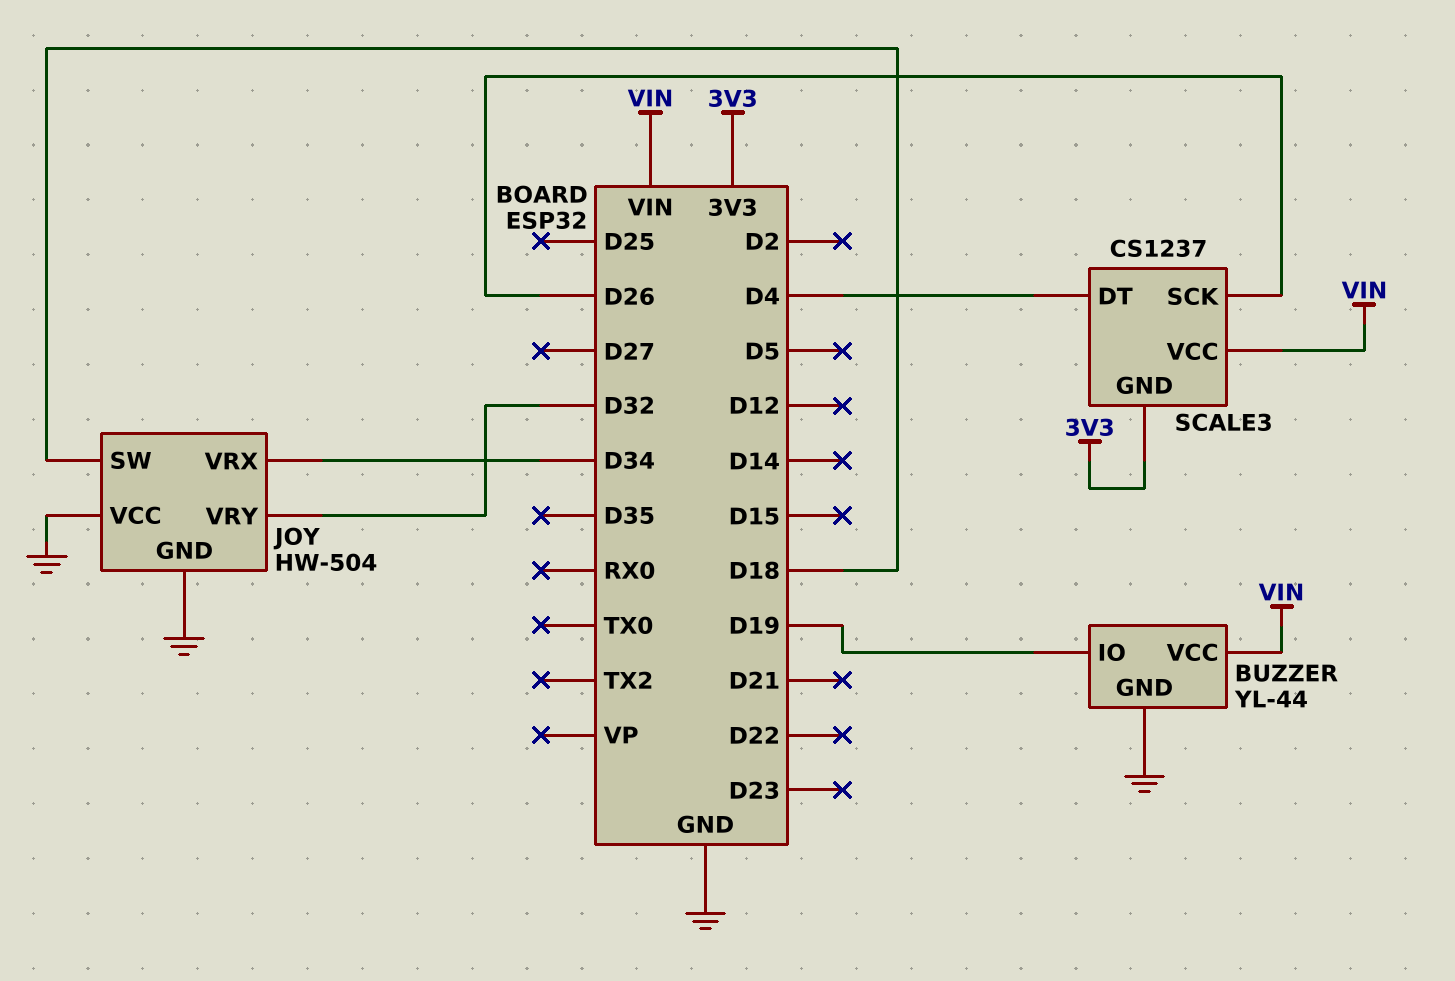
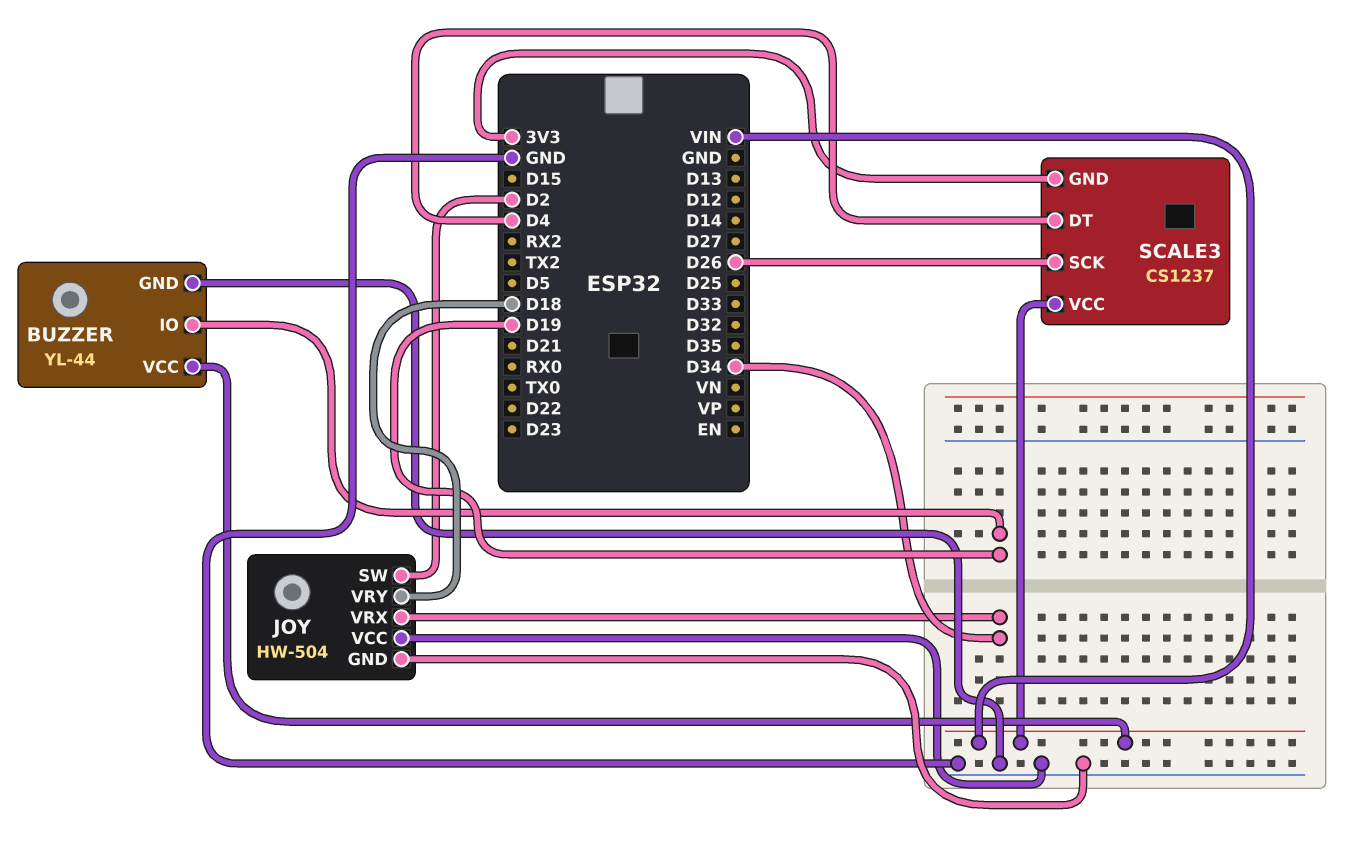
JOY pin SW: D18 -> D2
JOY pin VRY: D32 -> D18

